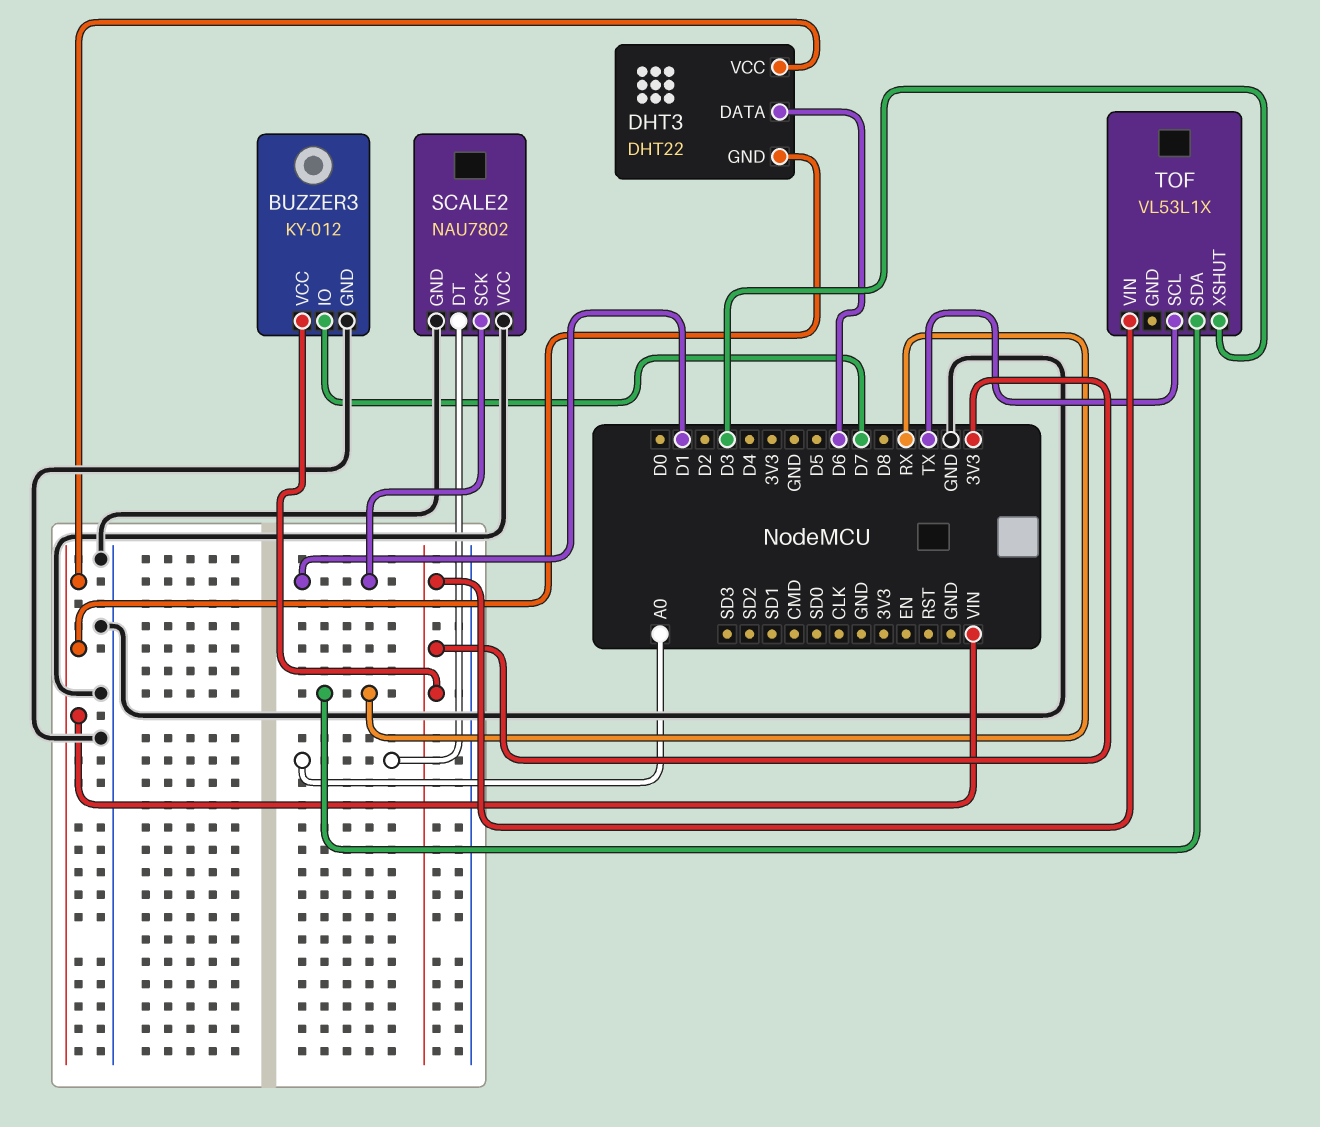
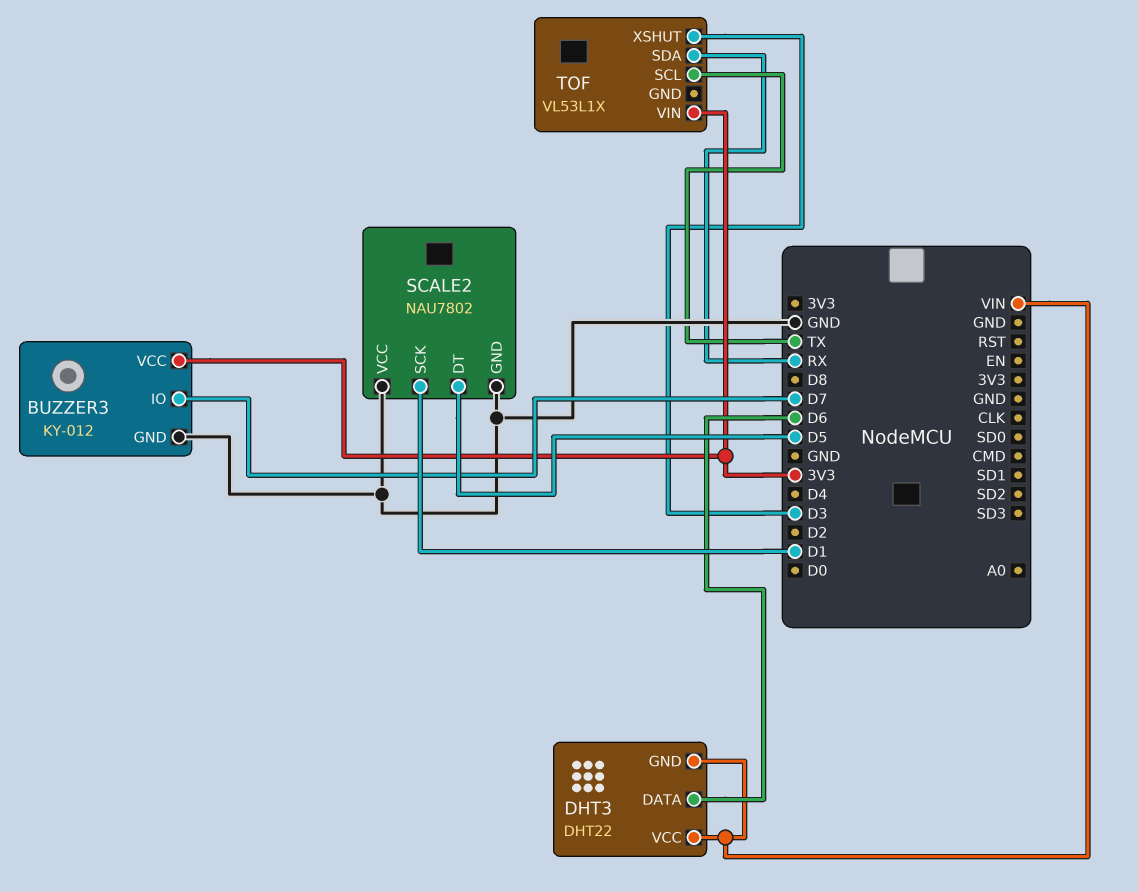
SCALE2 pin DT: A0 -> D5

